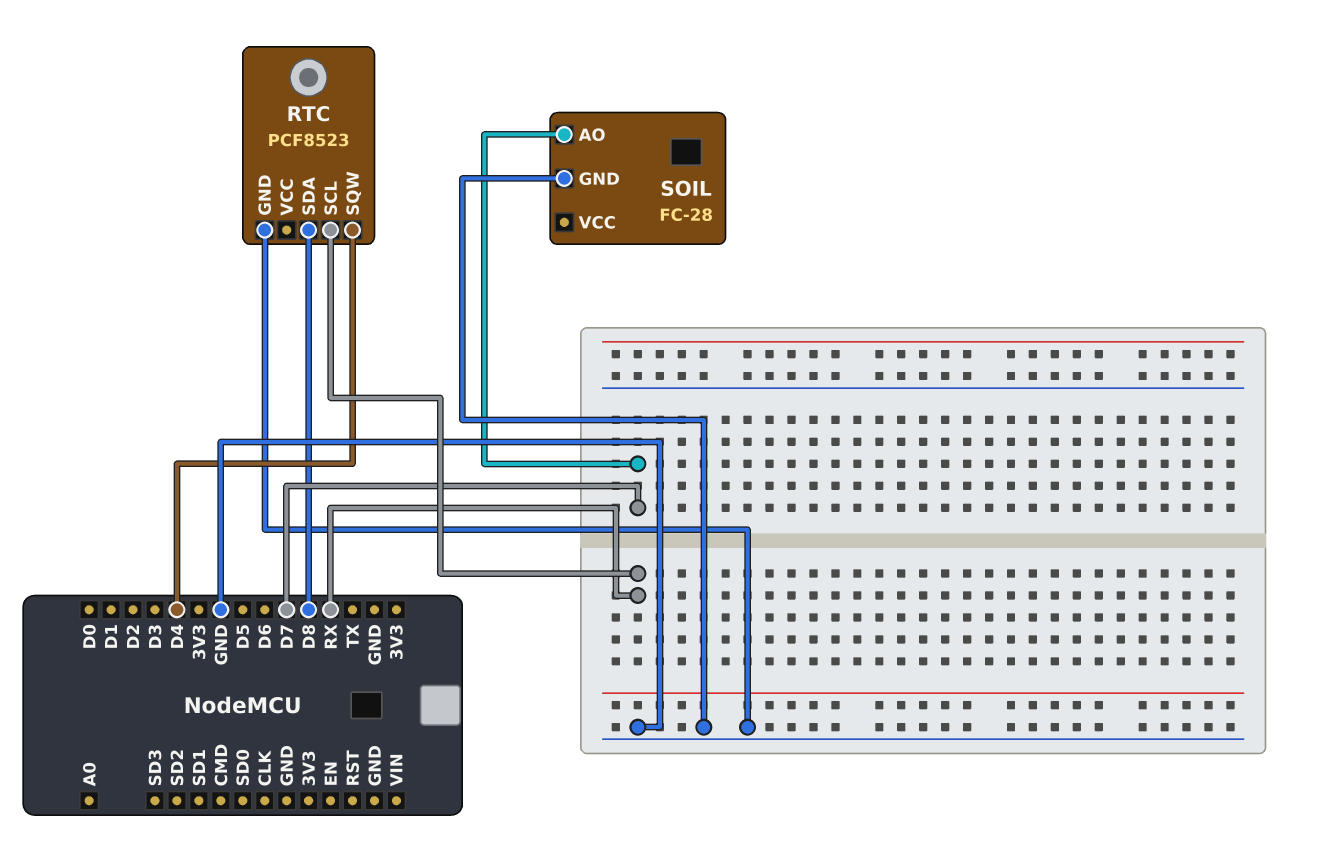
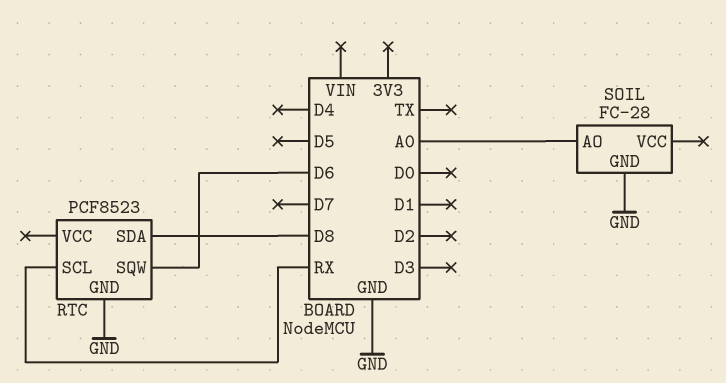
RTC pin SQW: D4 -> D6
SOIL pin AO: D7 -> A0

